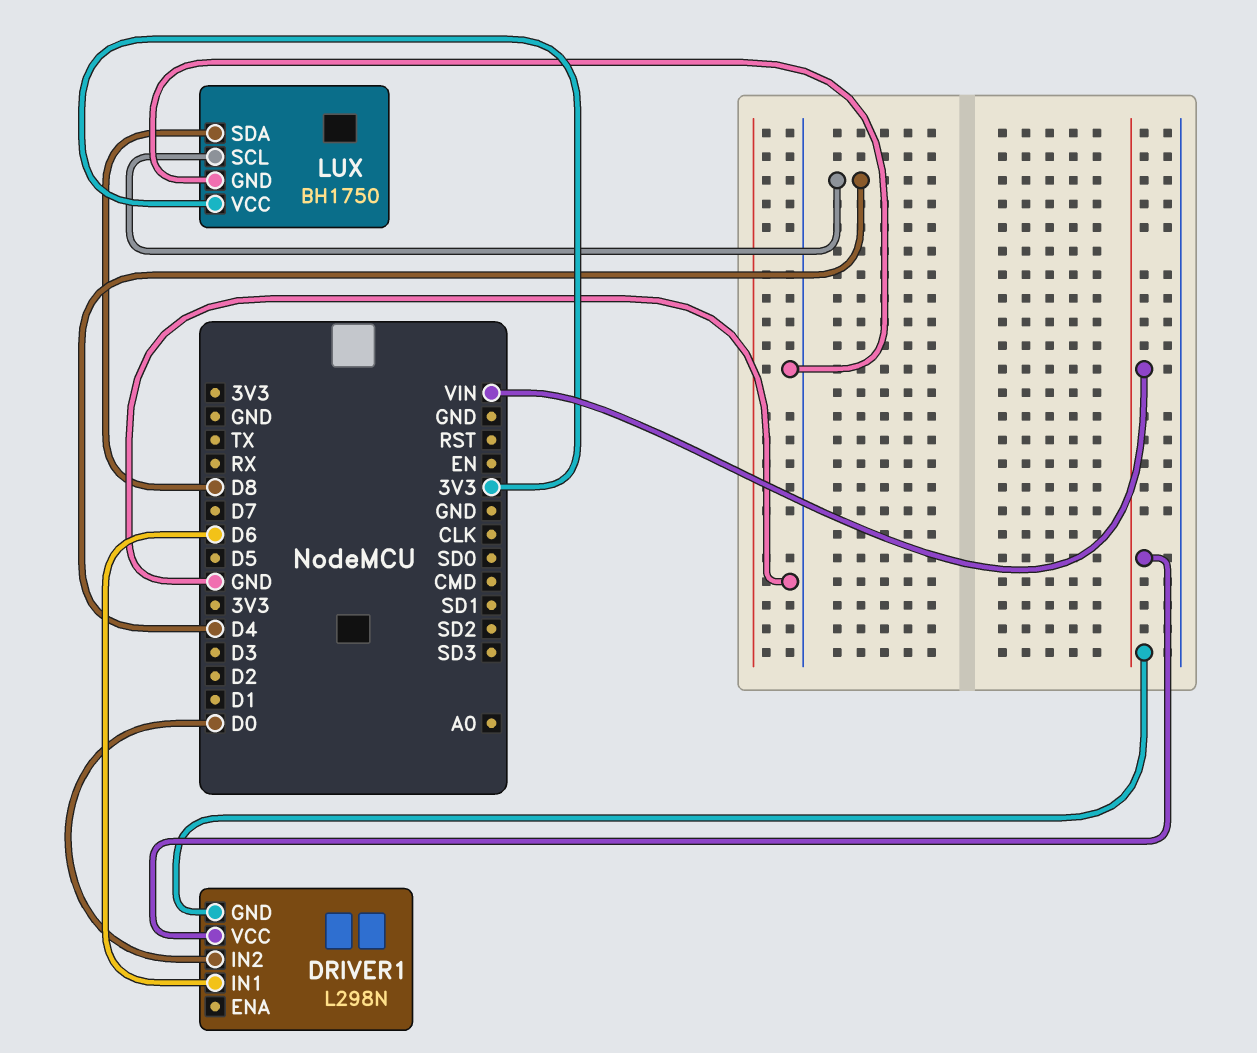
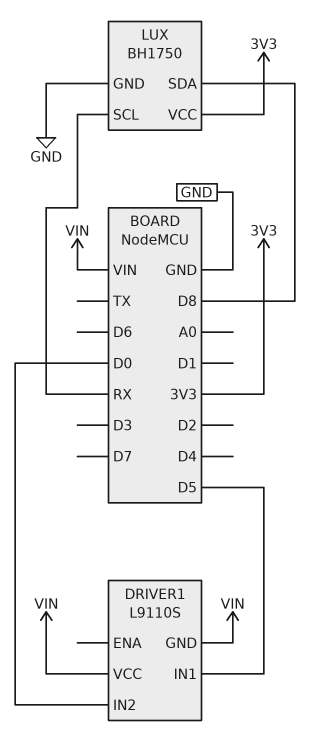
DRIVER1: L298N -> L9110S
DRIVER1 pin IN1: D6 -> D5
LUX pin SCL: D4 -> RX

